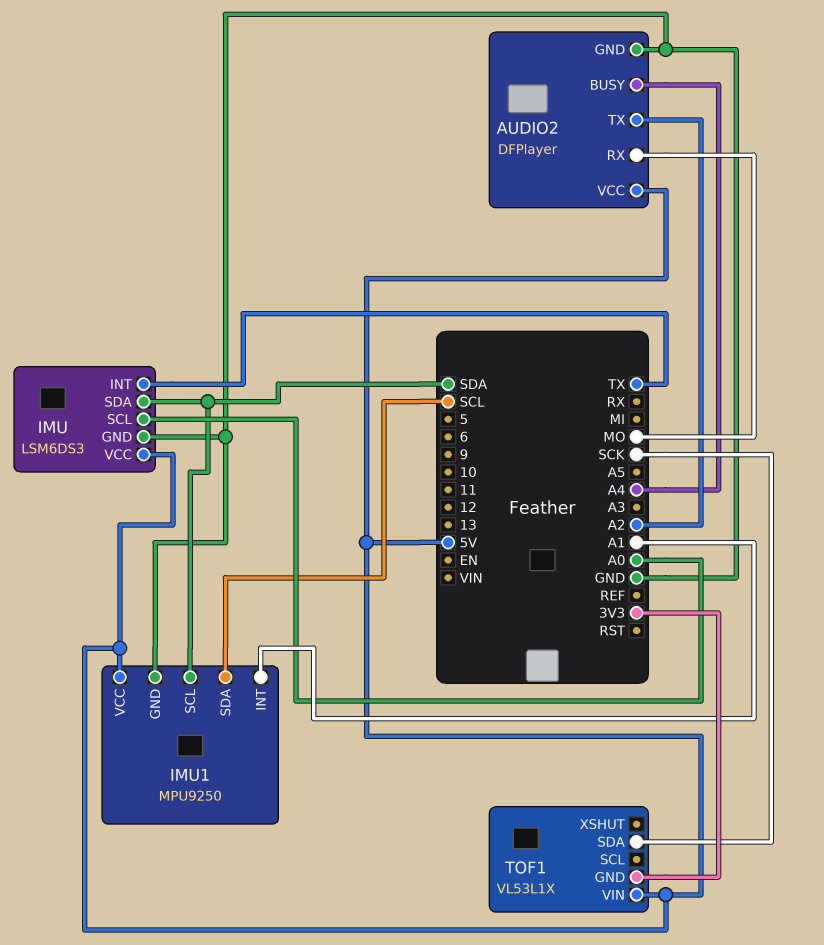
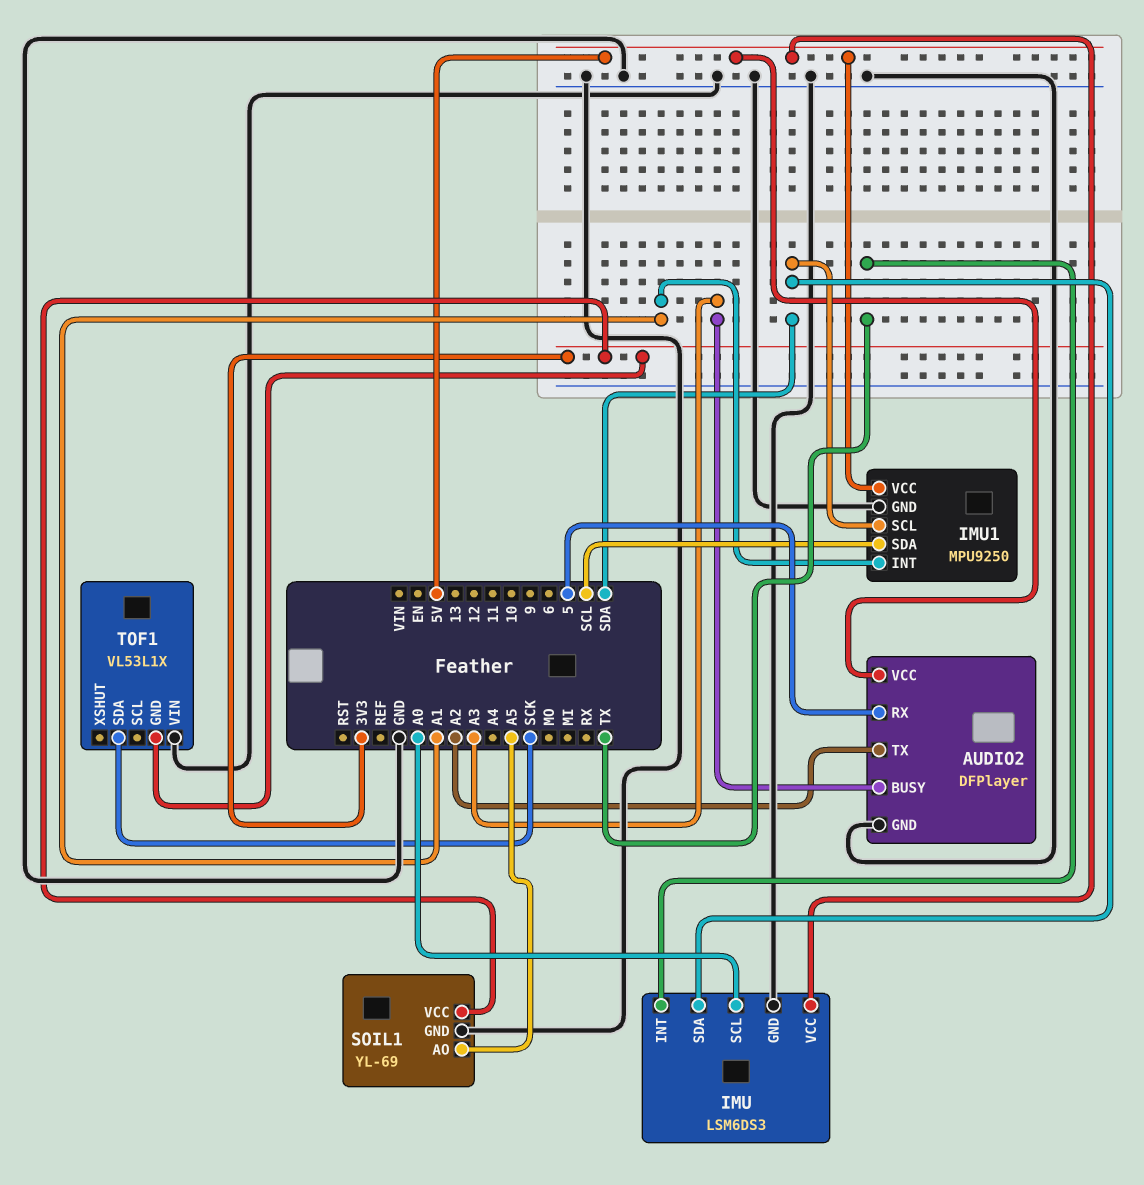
AUDIO2 pin BUSY: A4 -> A3
AUDIO2 pin RX: MO -> 5
SOIL1: none -> YL-69
SOIL1 pin AO: none -> A5
SOIL1 pin GND: none -> GND
SOIL1 pin VCC: none -> 3V3
TOF1 pin VIN: 5V -> GND

